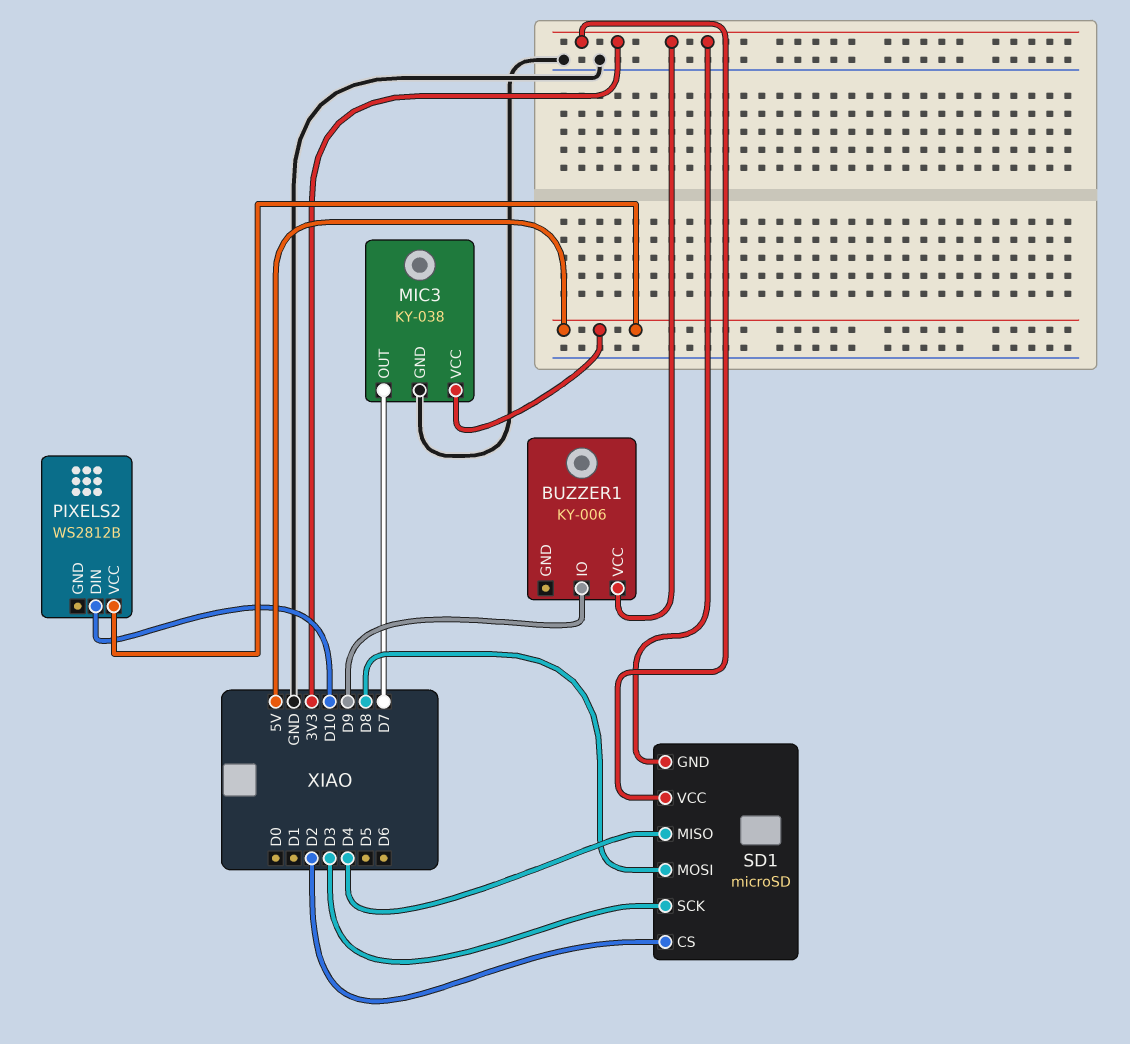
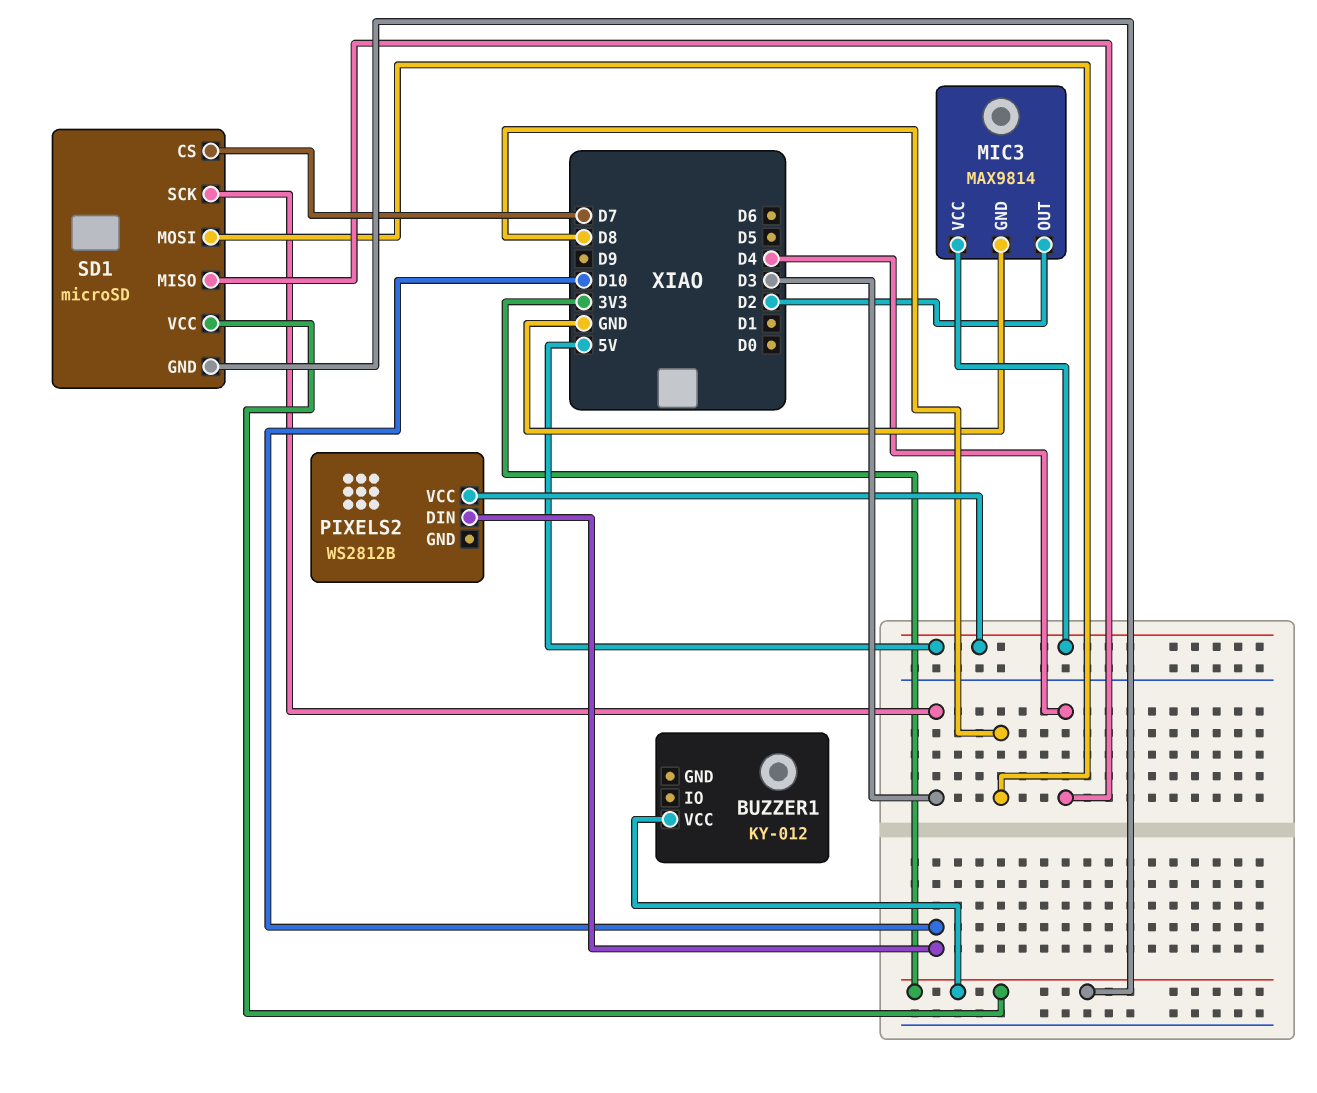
BUZZER1: KY-006 -> KY-012
BUZZER1 pin IO: D9 -> none
MIC3: KY-038 -> MAX9814
MIC3 pin OUT: D7 -> D2
SD1 pin CS: D2 -> D7

